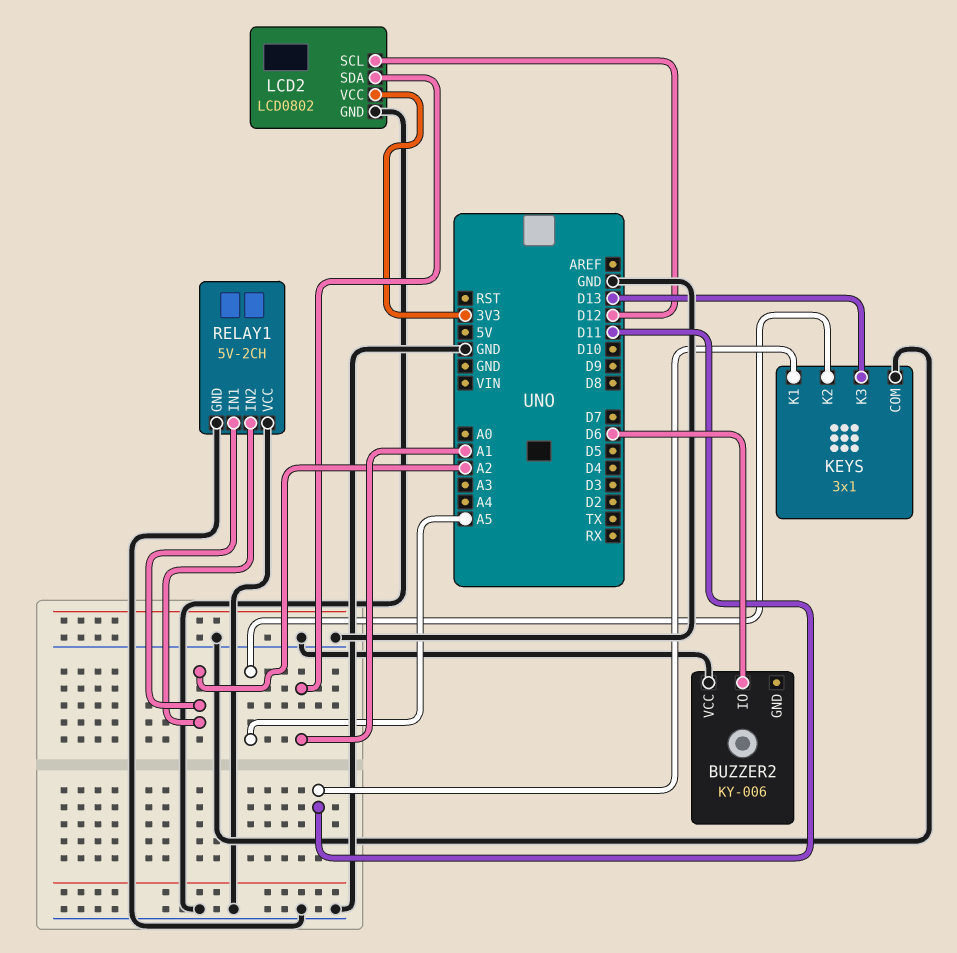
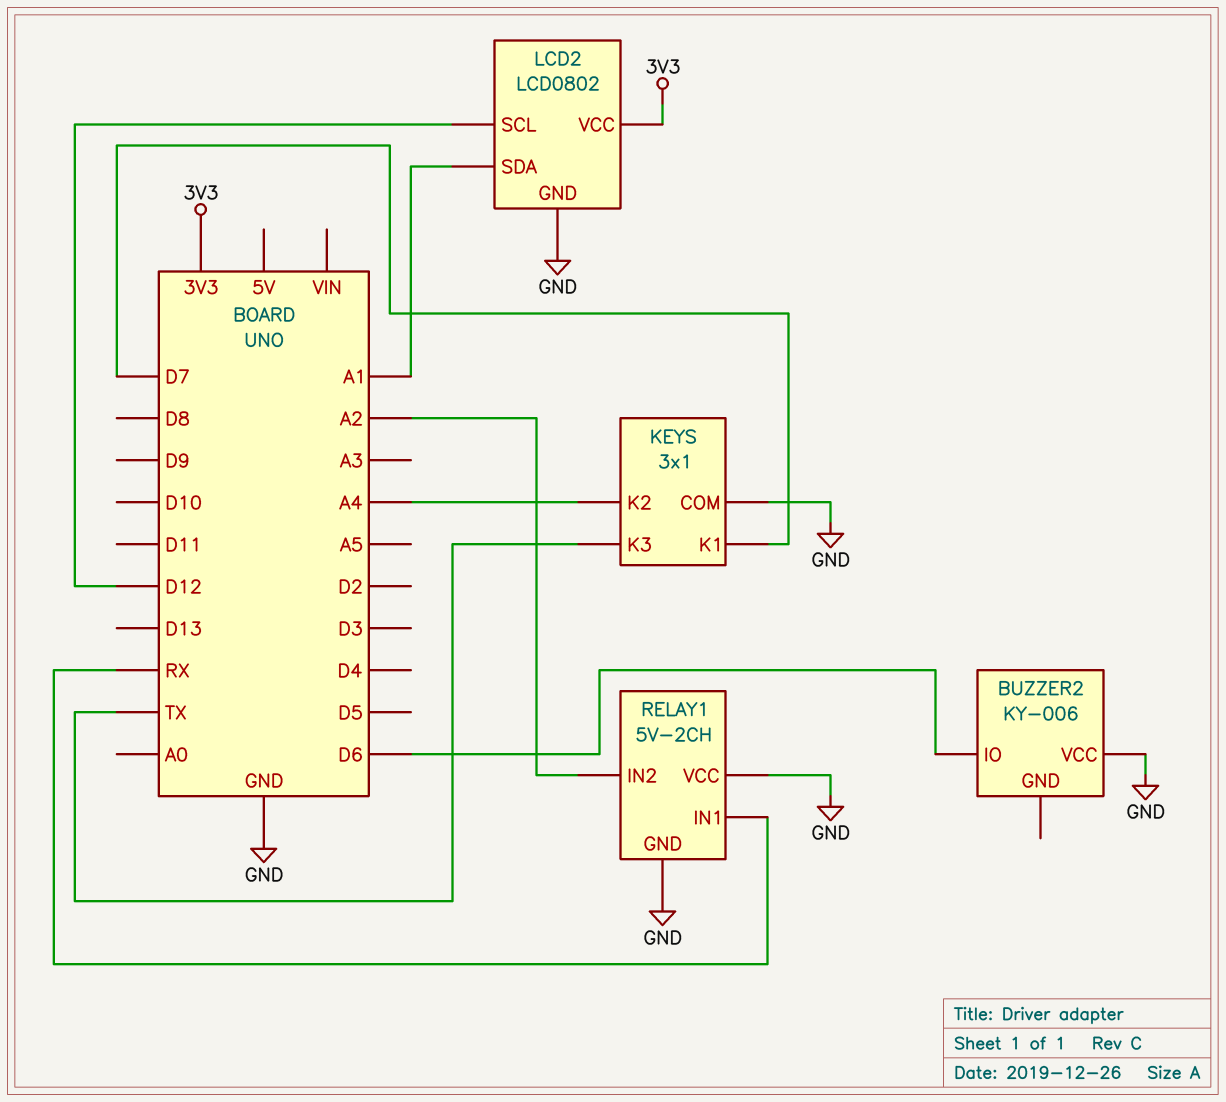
KEYS pin K1: D11 -> D7
KEYS pin K2: A5 -> A4
KEYS pin K3: D13 -> TX
RELAY1 pin IN1: A2 -> RX

